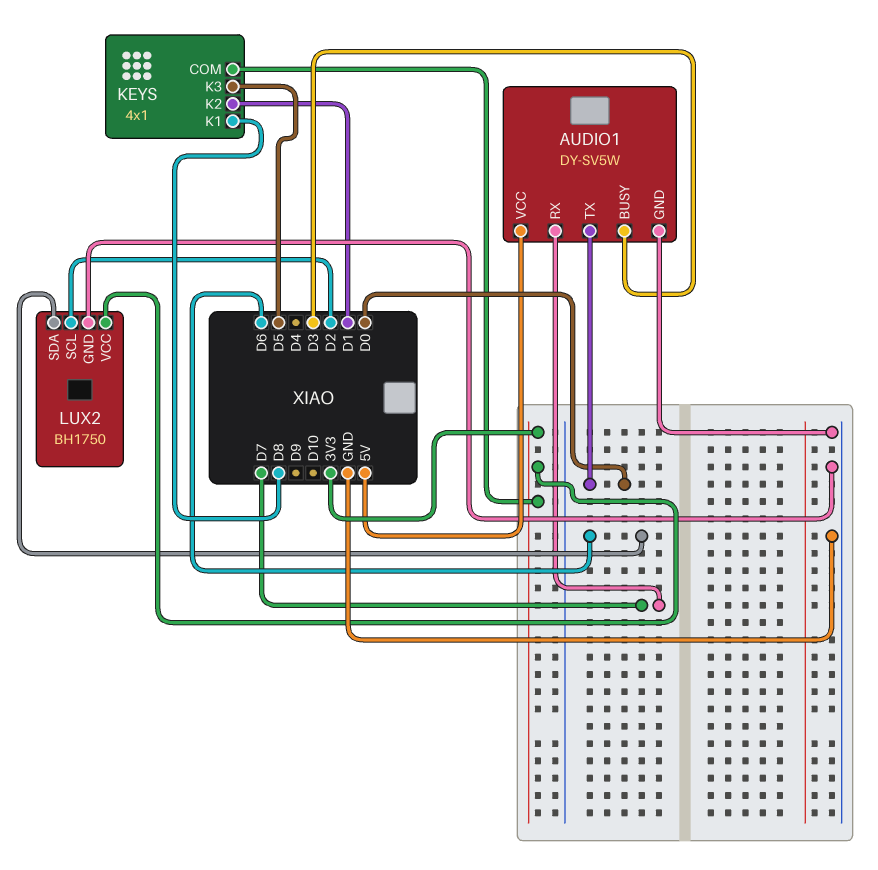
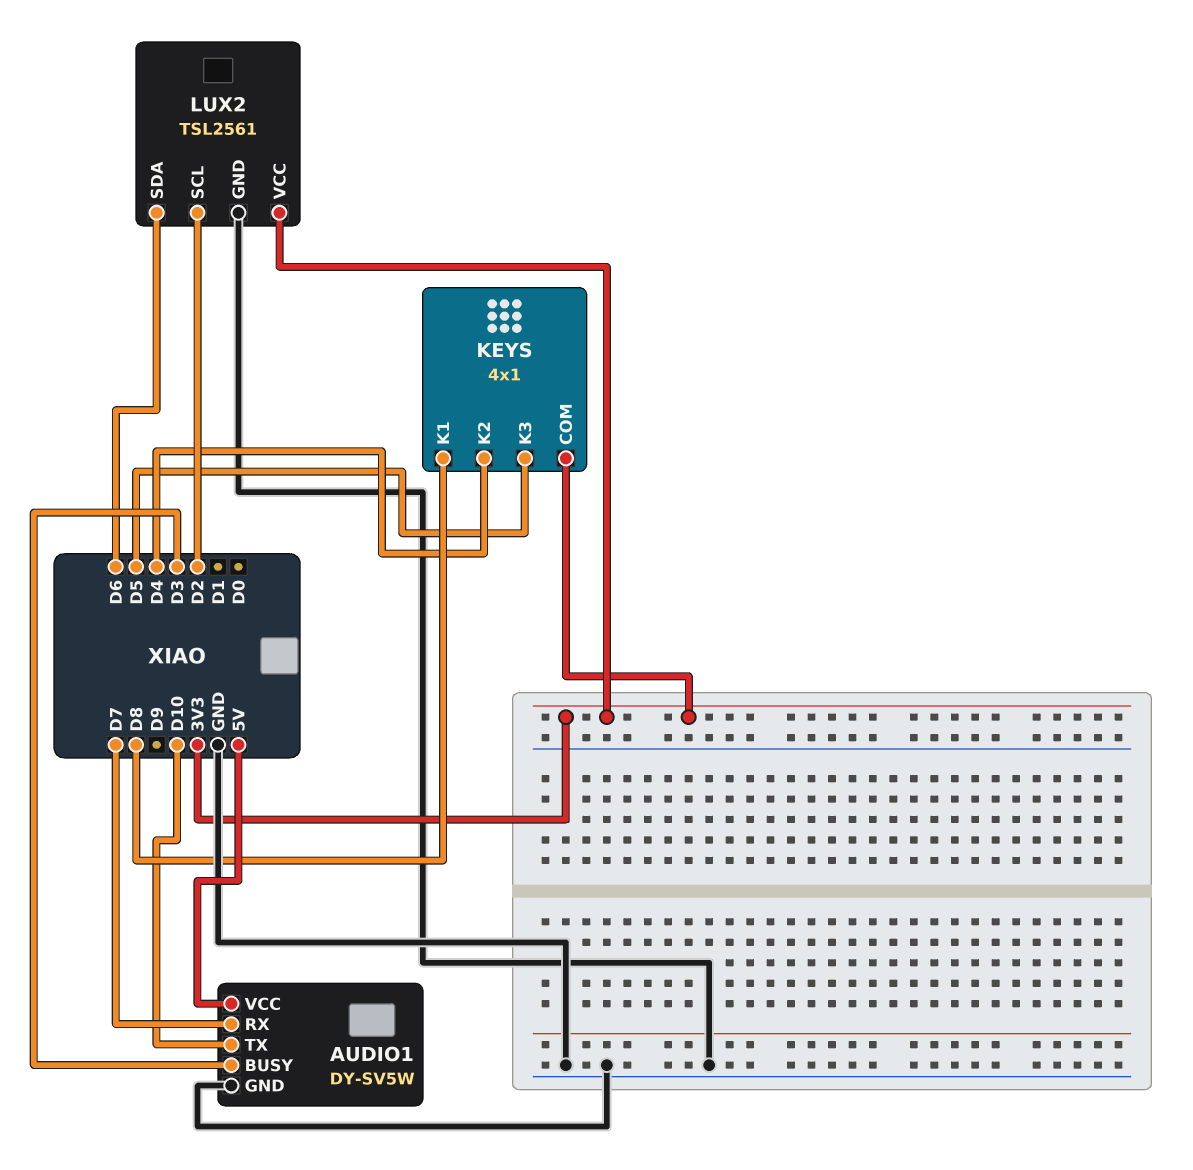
AUDIO1 pin TX: D0 -> D10
KEYS pin K2: D1 -> D4
LUX2: BH1750 -> TSL2561

